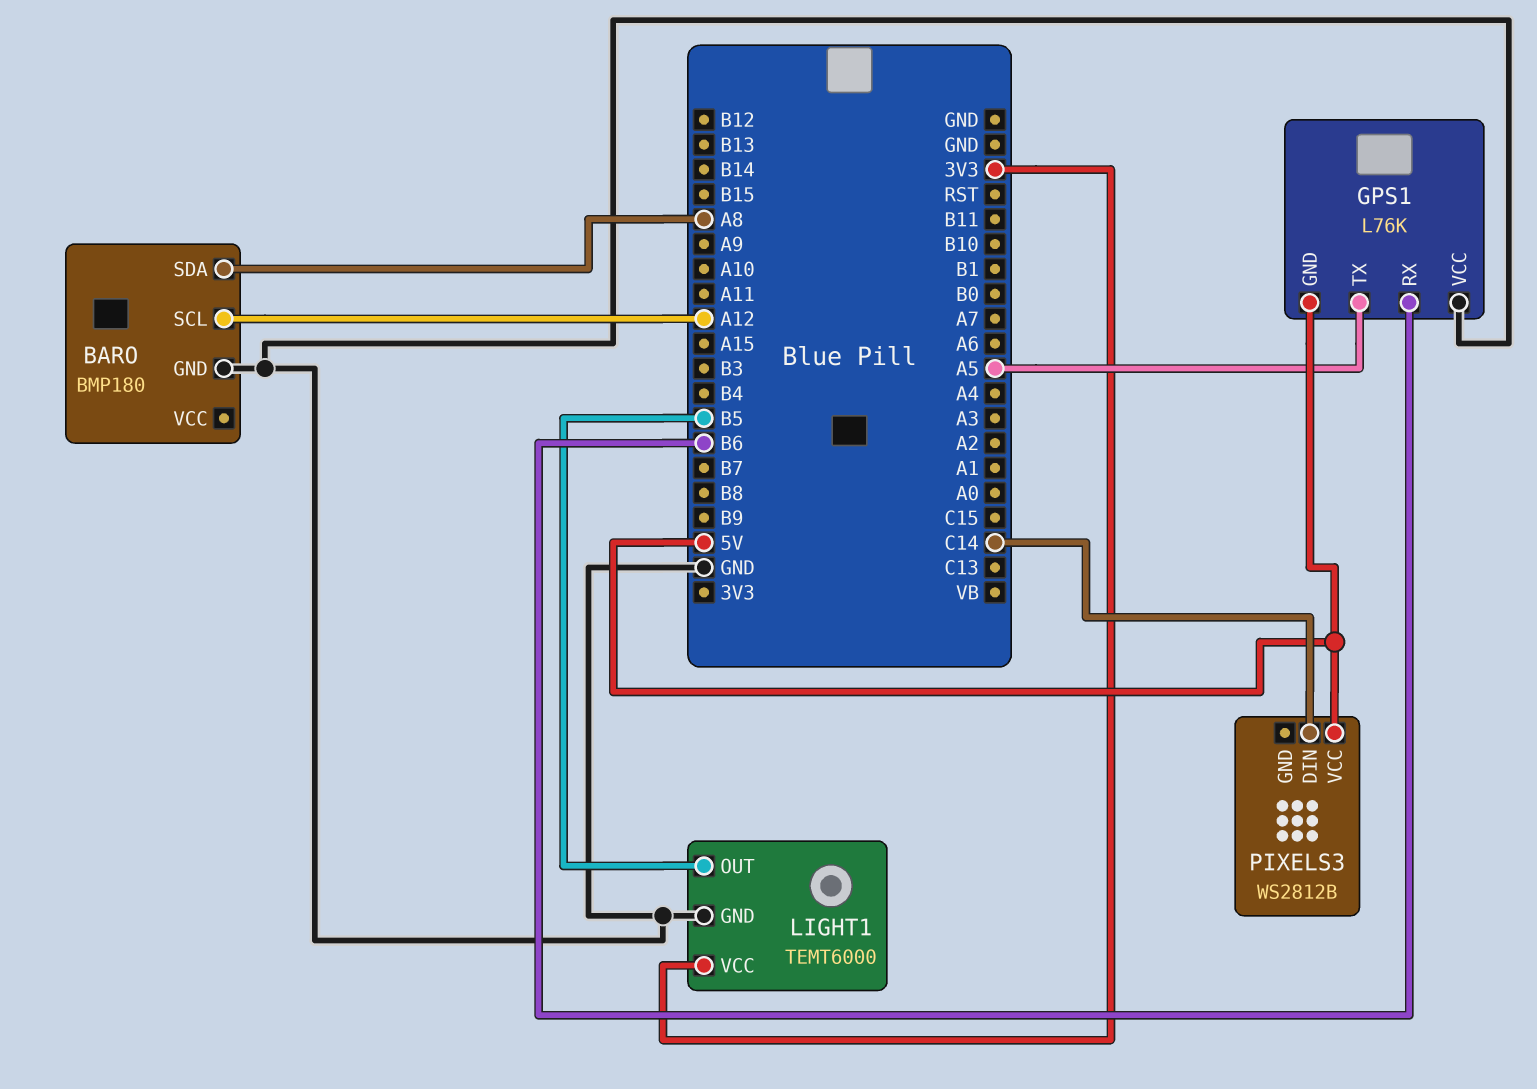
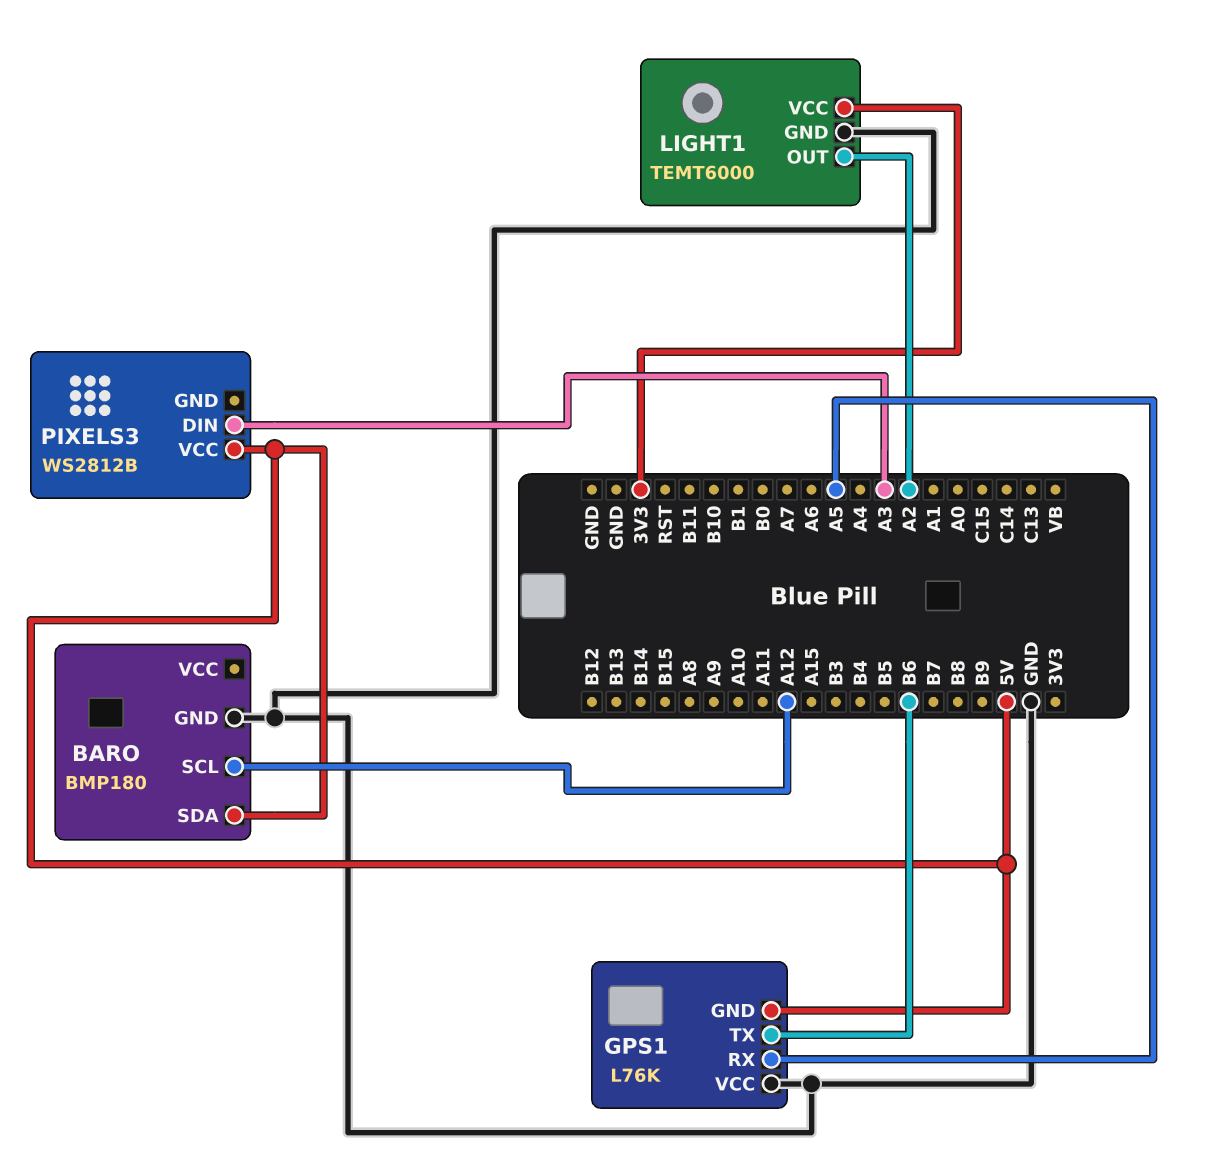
BARO pin SDA: A8 -> 5V
GPS1 pin RX: B6 -> A5
GPS1 pin TX: A5 -> B6
LIGHT1 pin OUT: B5 -> A2
PIXELS3 pin DIN: C14 -> A3

